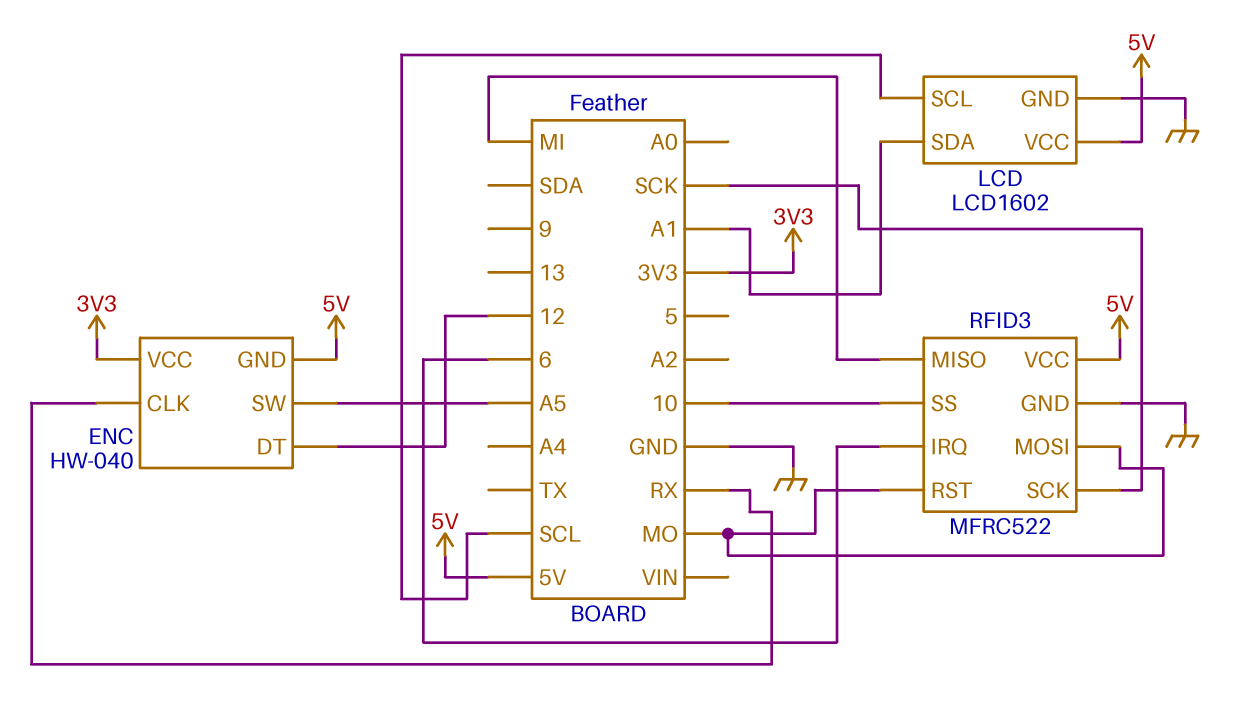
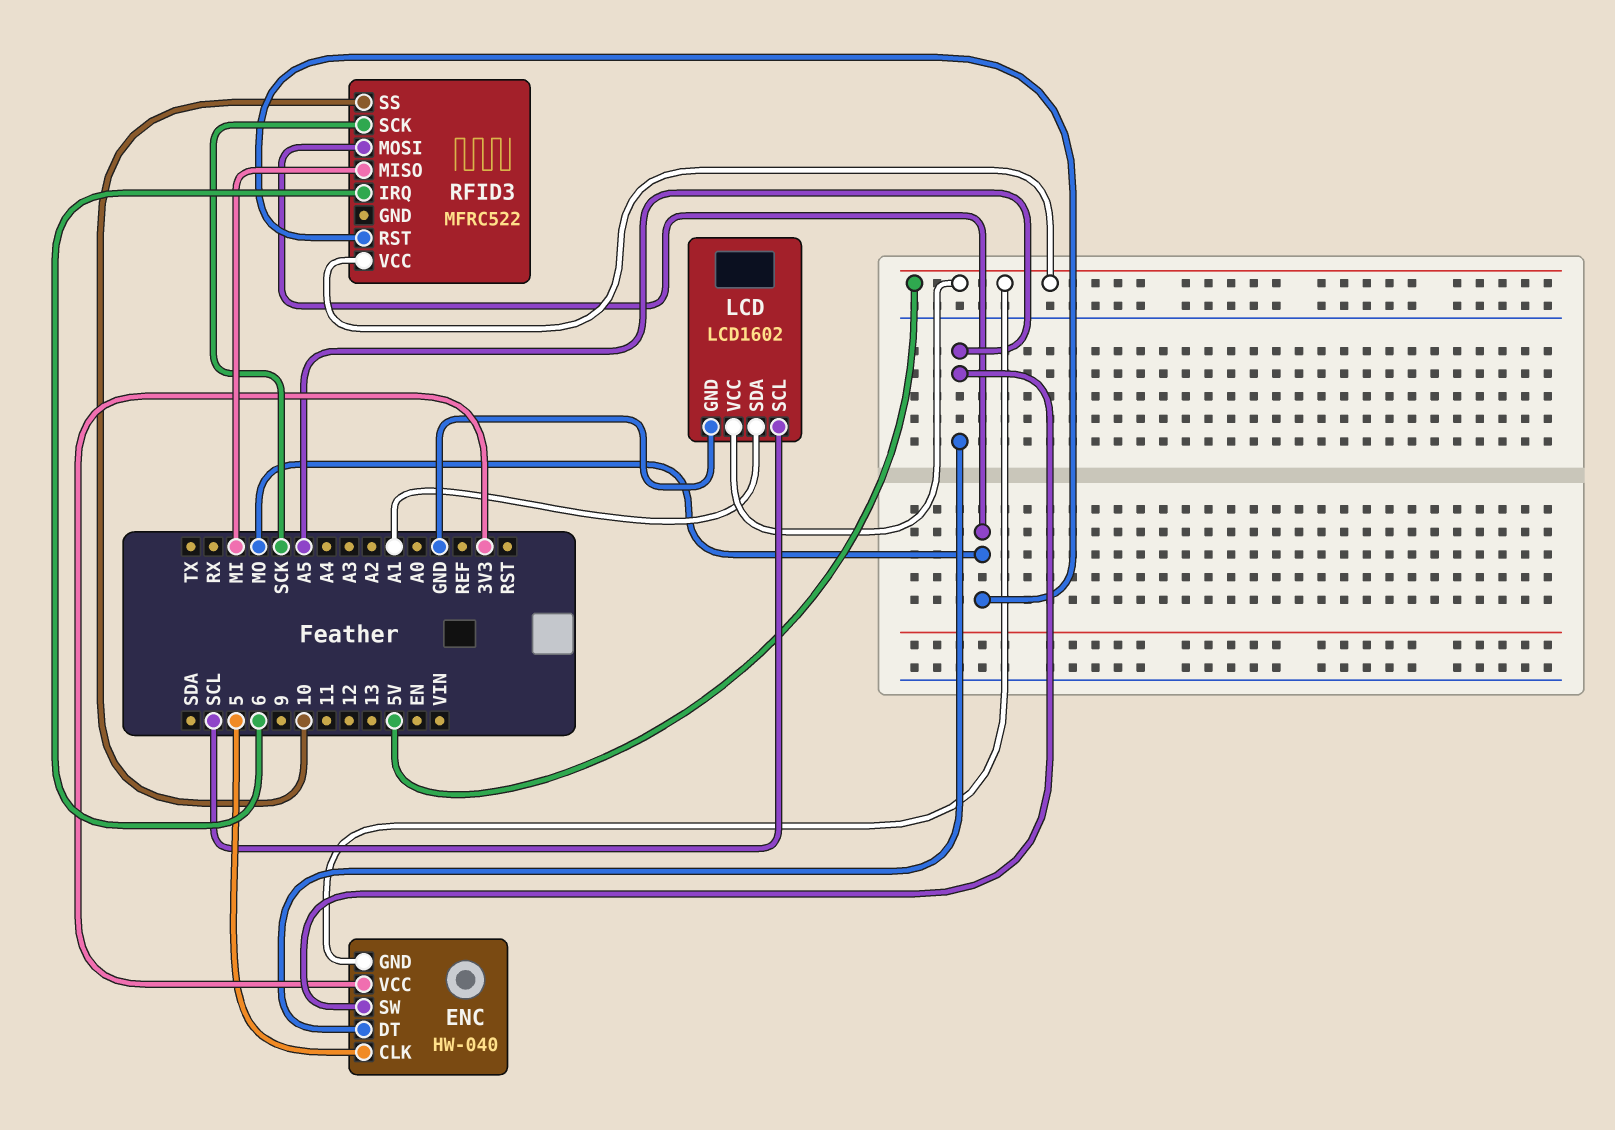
ENC pin CLK: RX -> 5
ENC pin DT: 12 -> A5
RFID3 pin GND: GND -> none

